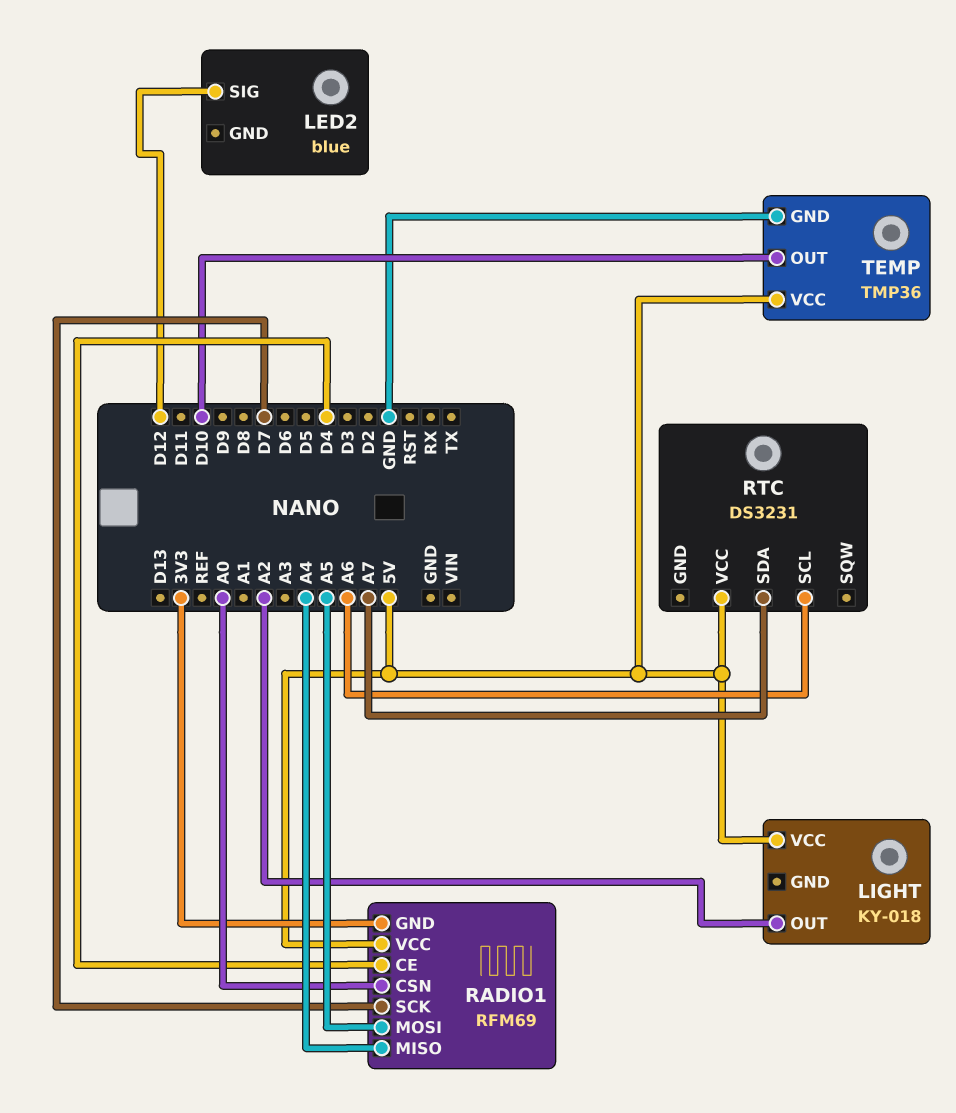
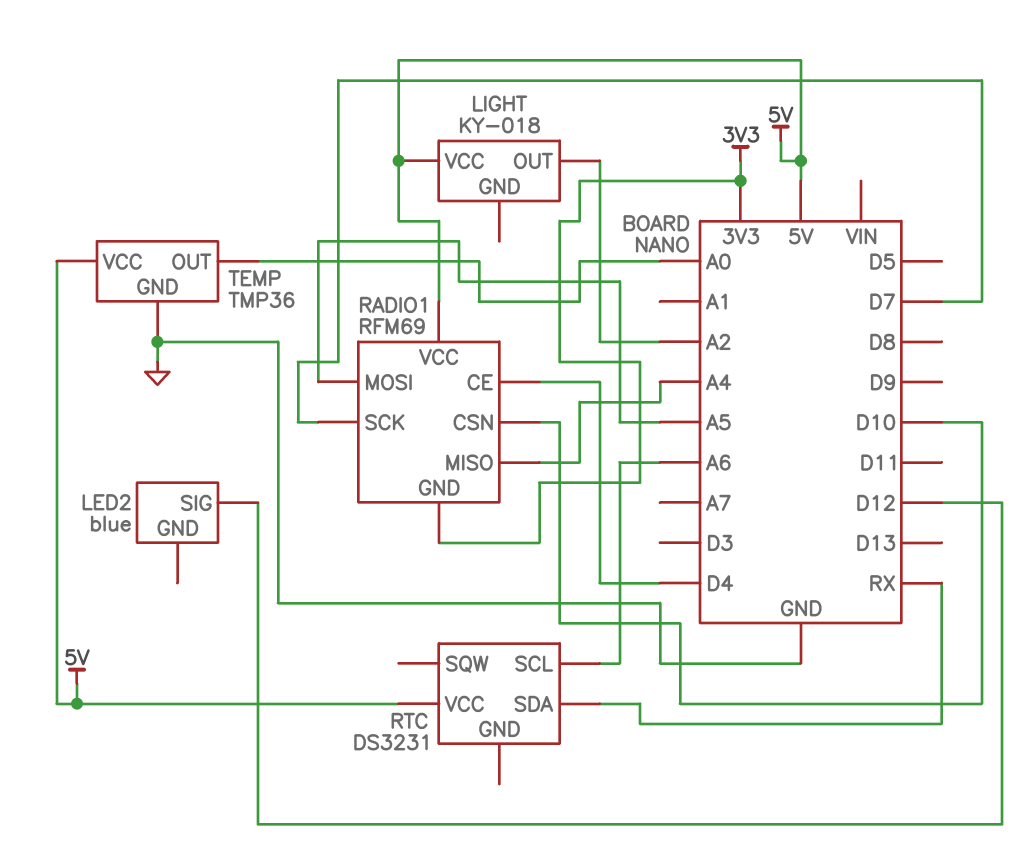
RADIO1 pin CSN: A0 -> D10
RTC pin SDA: A7 -> RX
TEMP pin OUT: D10 -> A0

